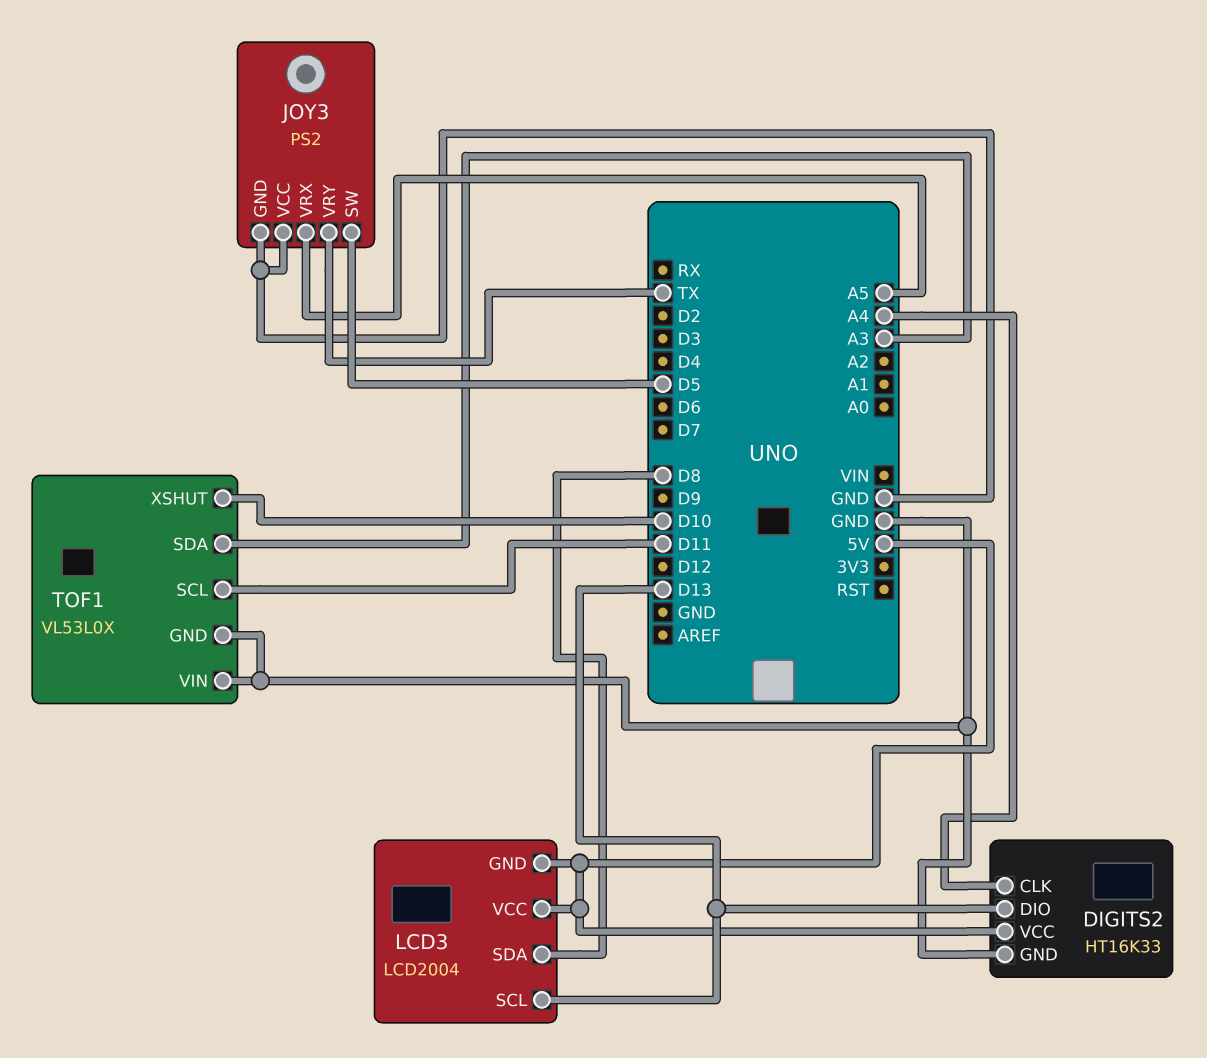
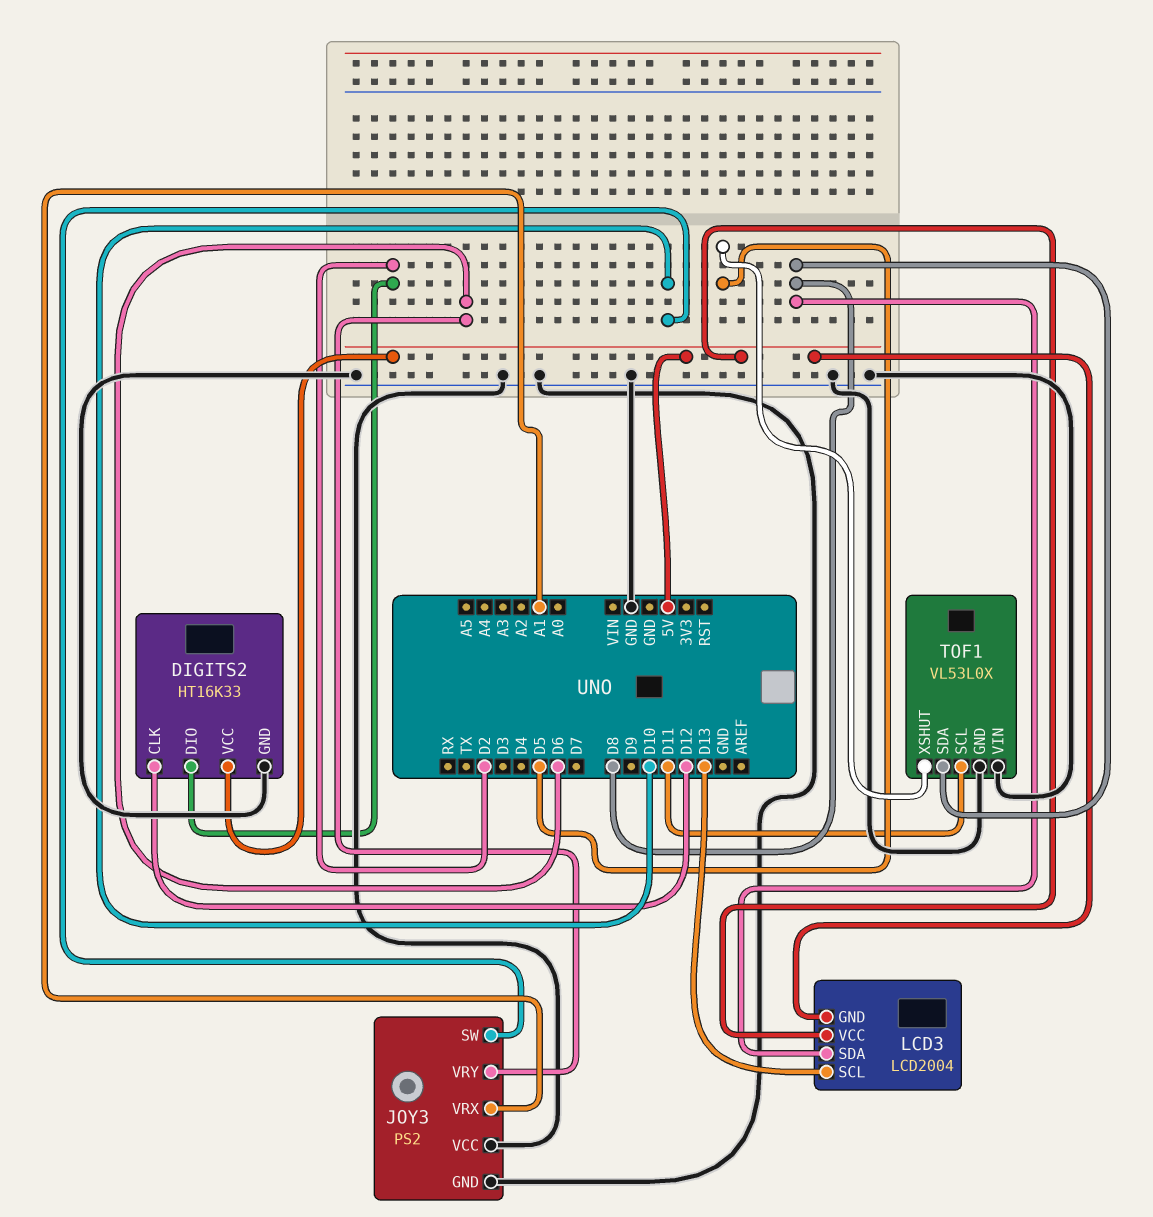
DIGITS2 pin CLK: A4 -> D12
DIGITS2 pin DIO: D13 -> D2
JOY3 pin SW: D5 -> D10
JOY3 pin VRX: A5 -> A1
JOY3 pin VRY: TX -> D6
TOF1 pin SDA: A3 -> D8
TOF1 pin XSHUT: D10 -> D5

